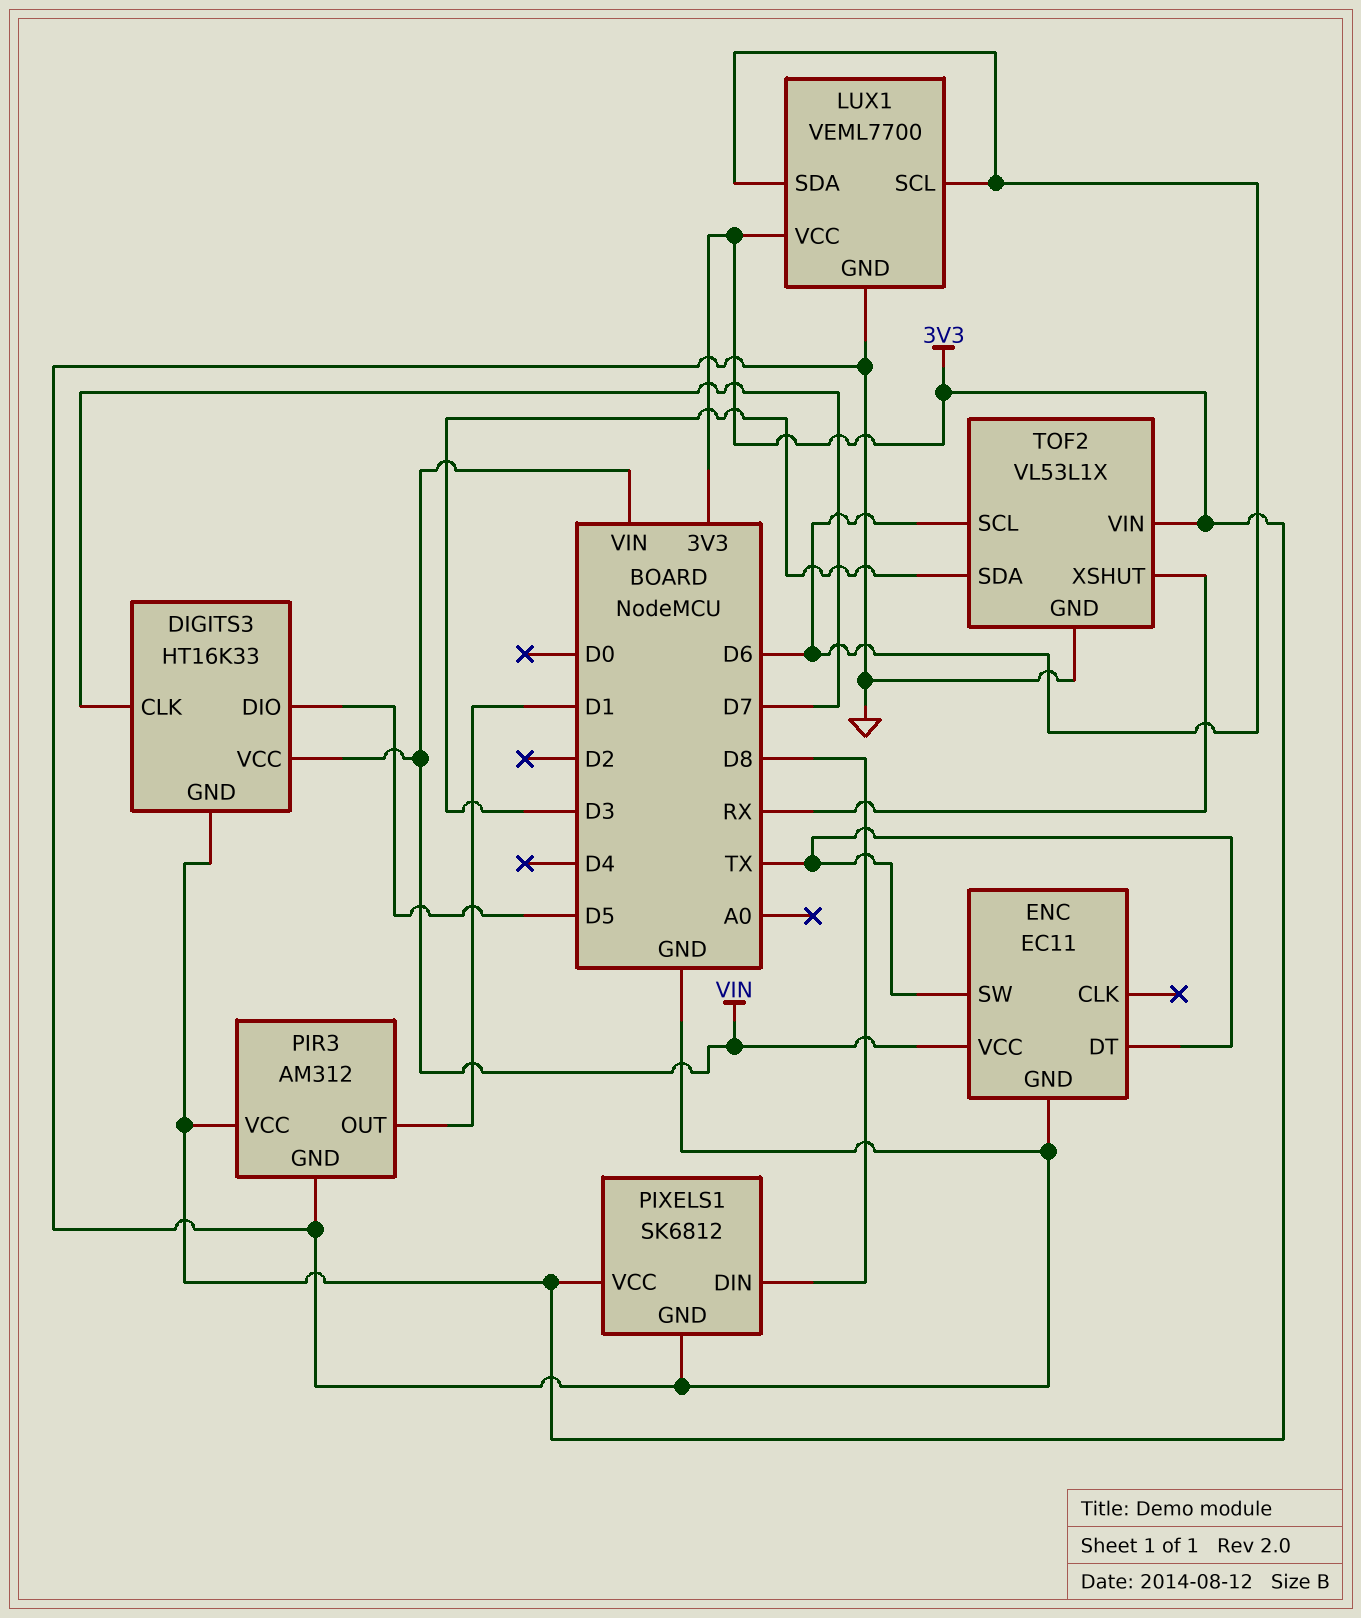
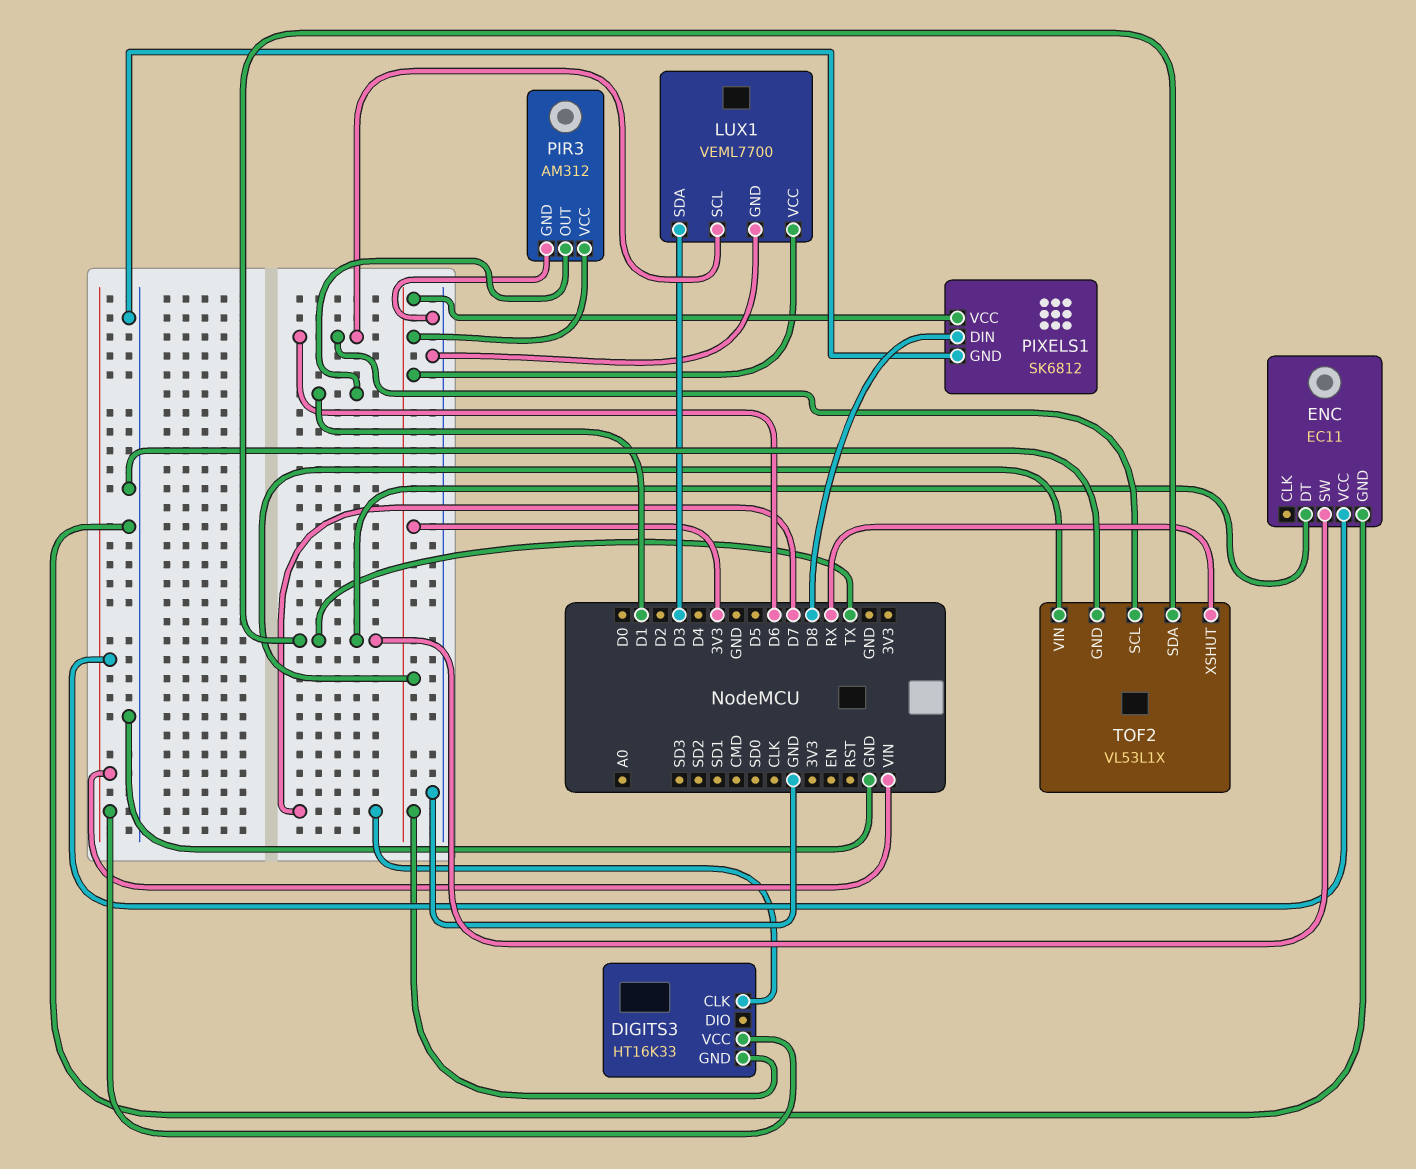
DIGITS3 pin DIO: D5 -> none
LUX1 pin SDA: D6 -> D3
TOF2 pin SDA: D3 -> TX

